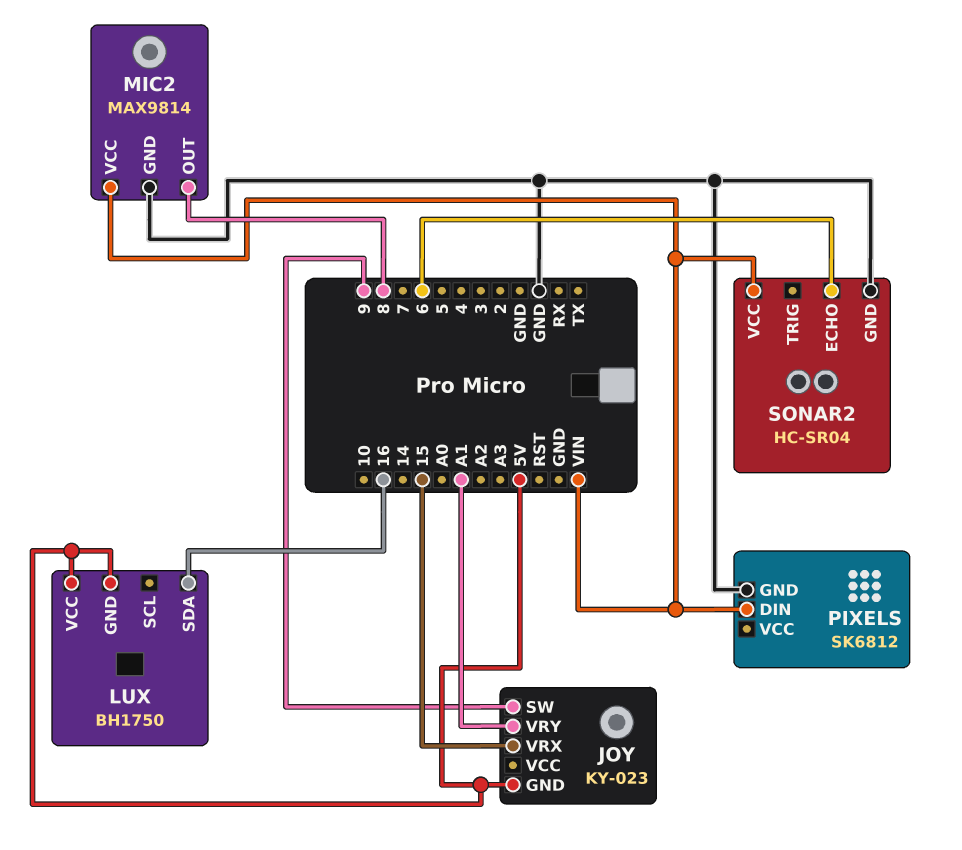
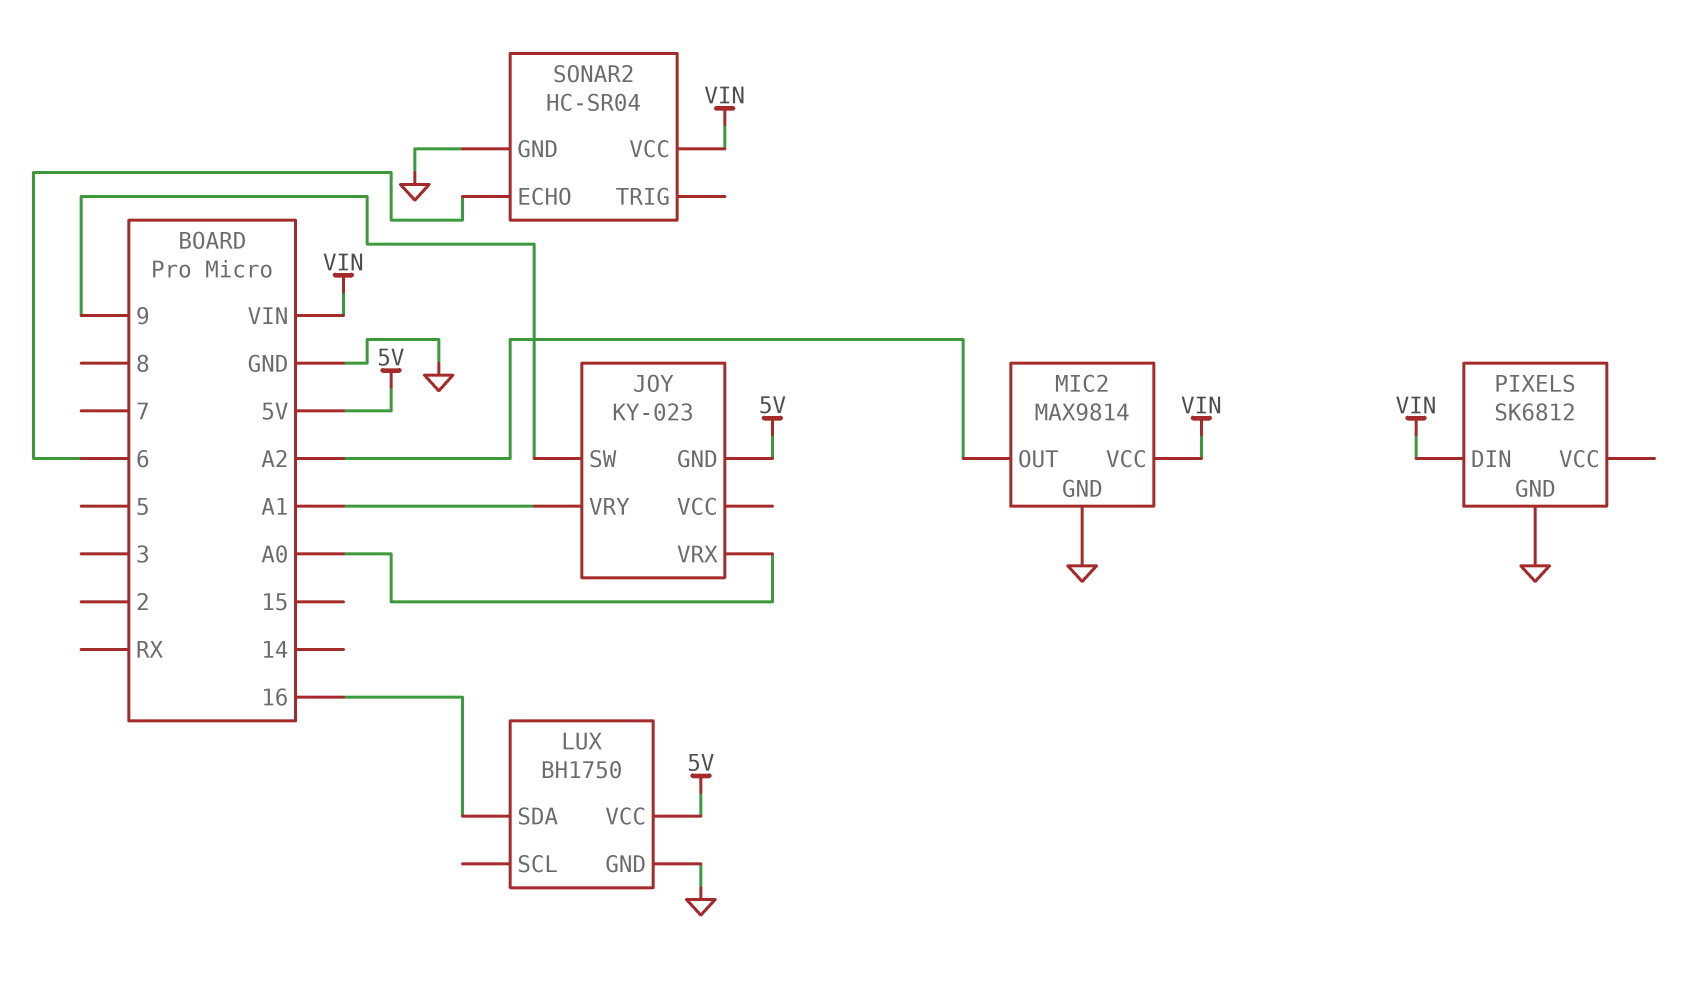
JOY pin VRX: 15 -> A0
LUX pin GND: 5V -> GND
MIC2 pin OUT: 8 -> A2

